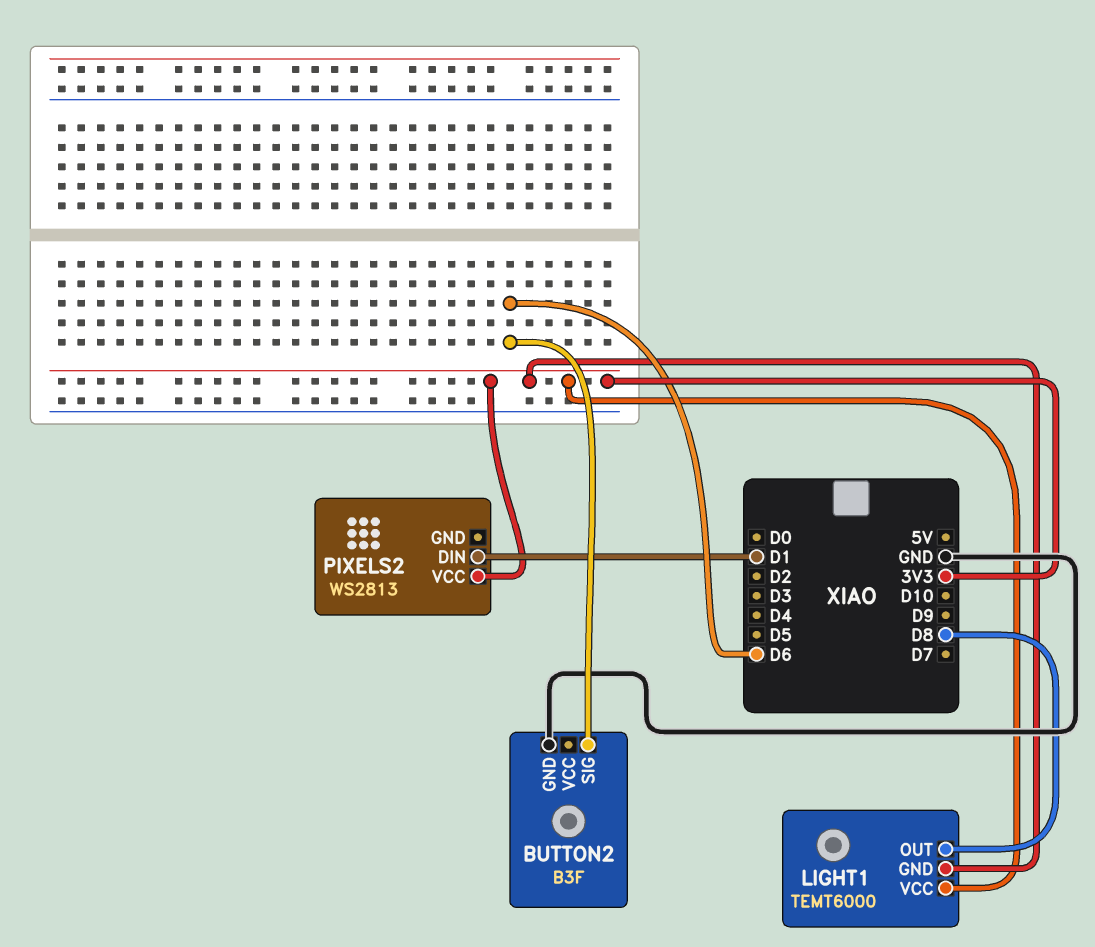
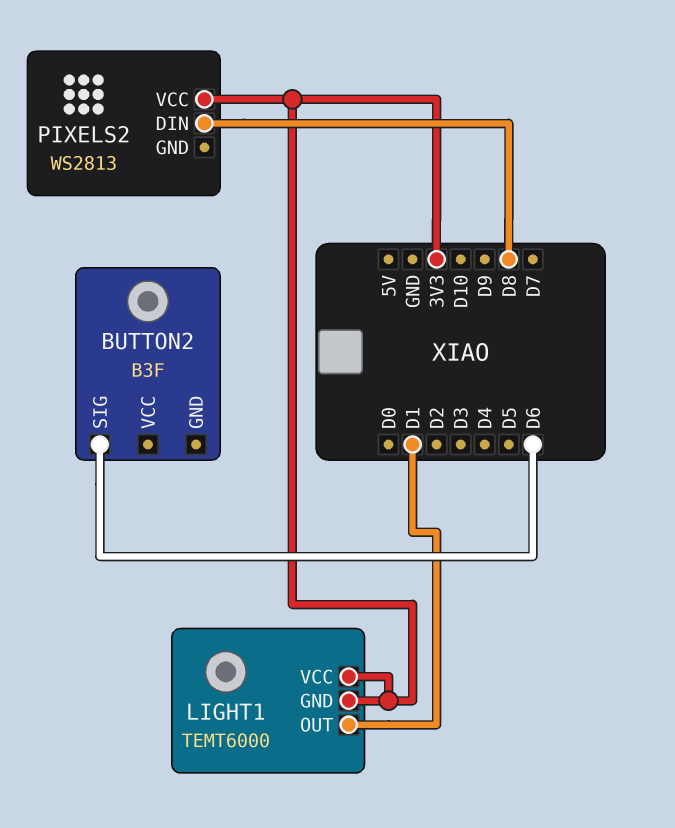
BUTTON2 pin GND: GND -> none
LIGHT1 pin OUT: D8 -> D1
PIXELS2 pin DIN: D1 -> D8

